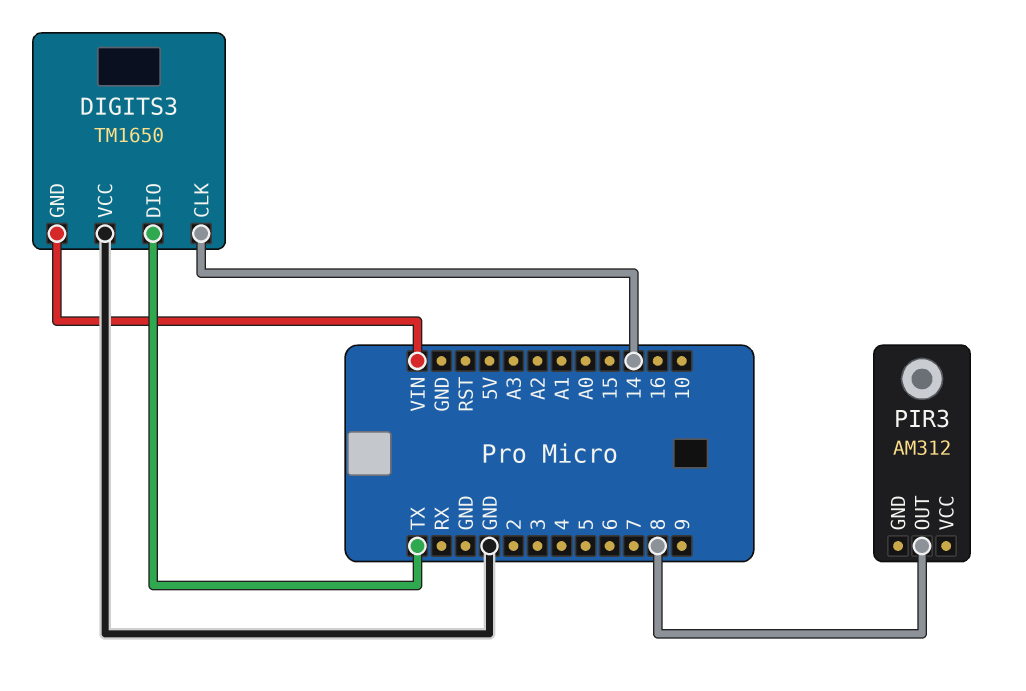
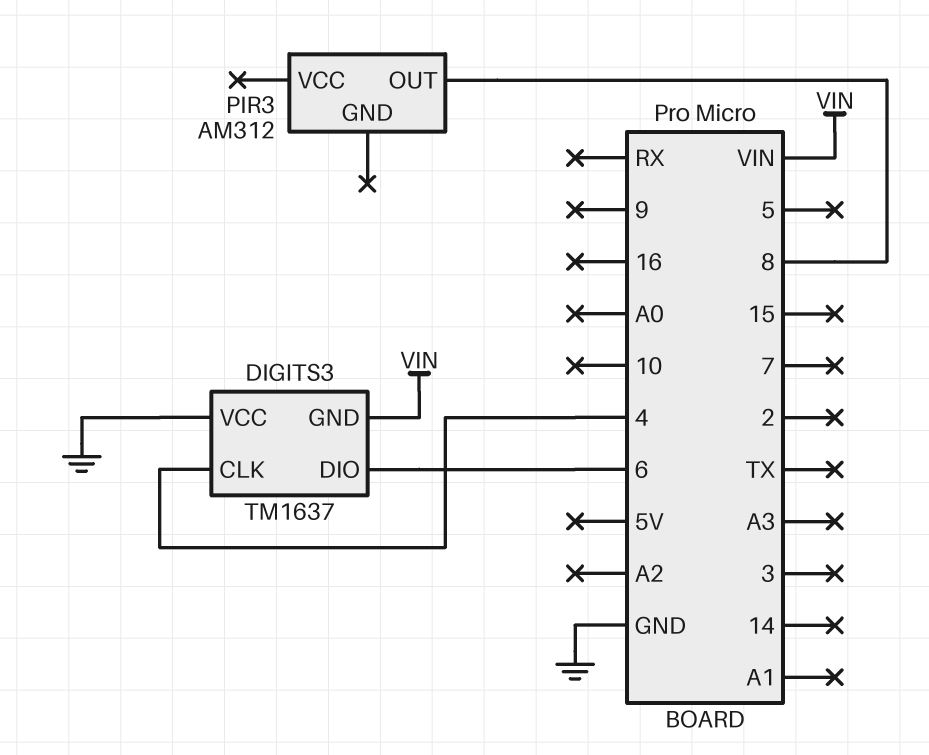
DIGITS3: TM1650 -> TM1637
DIGITS3 pin CLK: 14 -> 4
DIGITS3 pin DIO: TX -> 6

